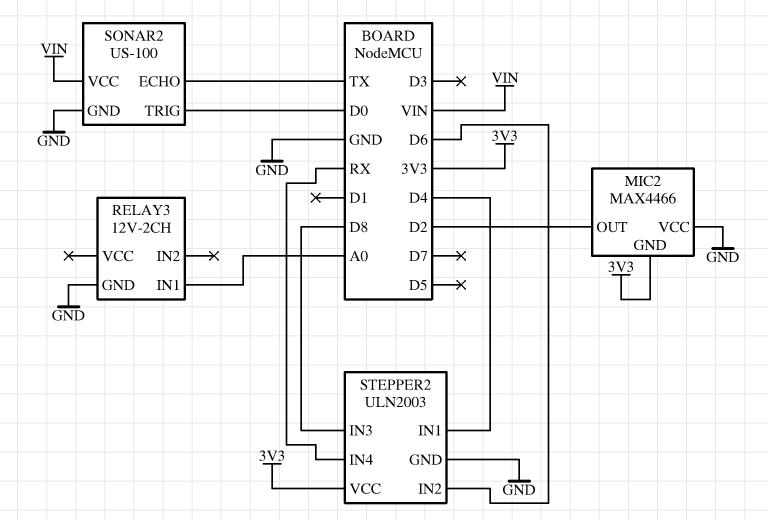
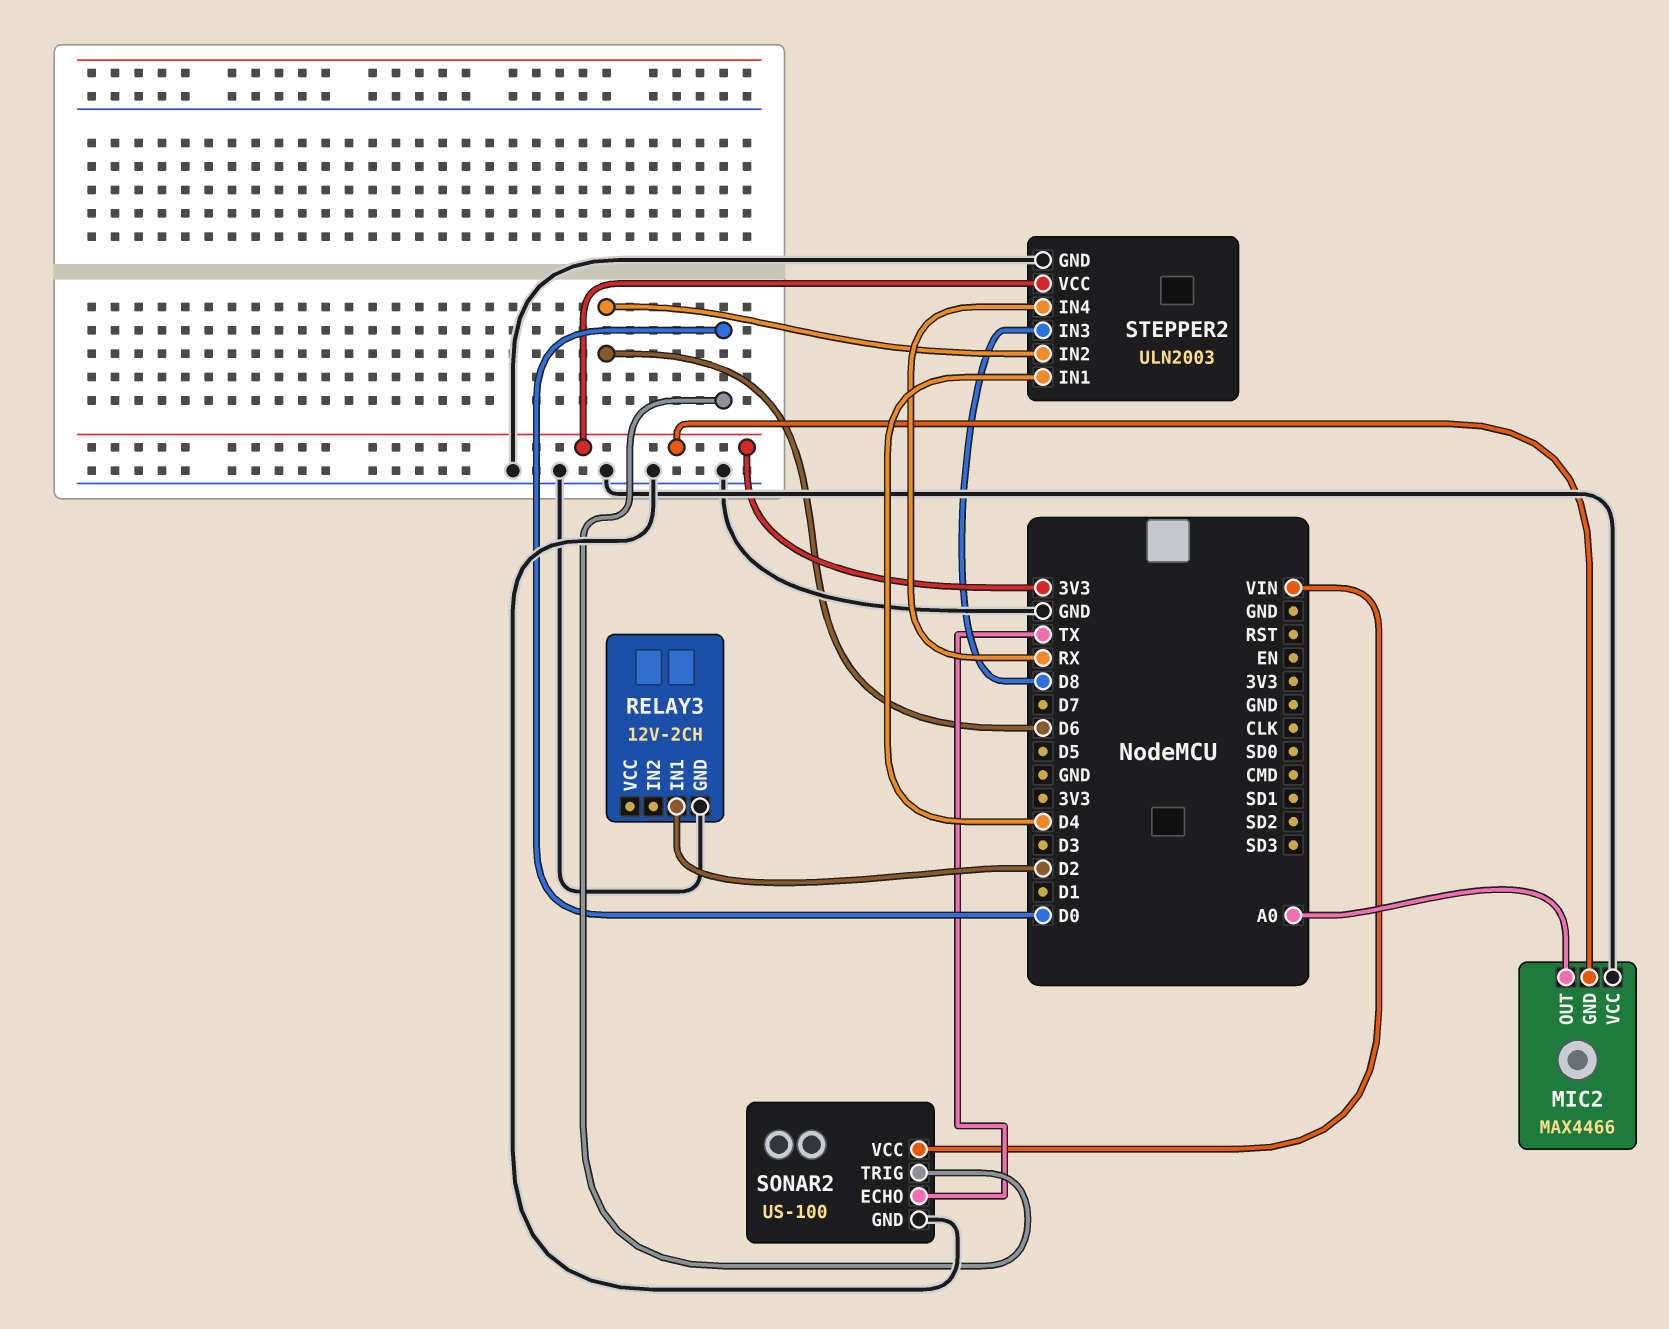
MIC2 pin OUT: D2 -> A0
RELAY3 pin IN1: A0 -> D2

